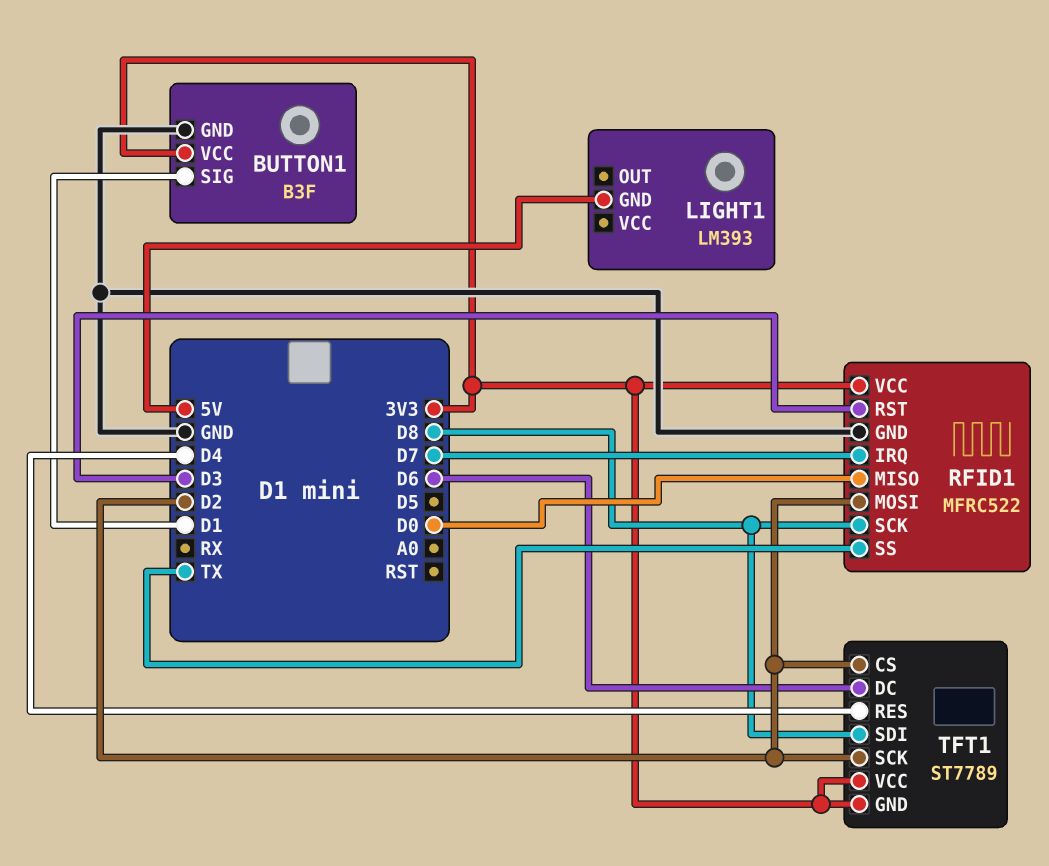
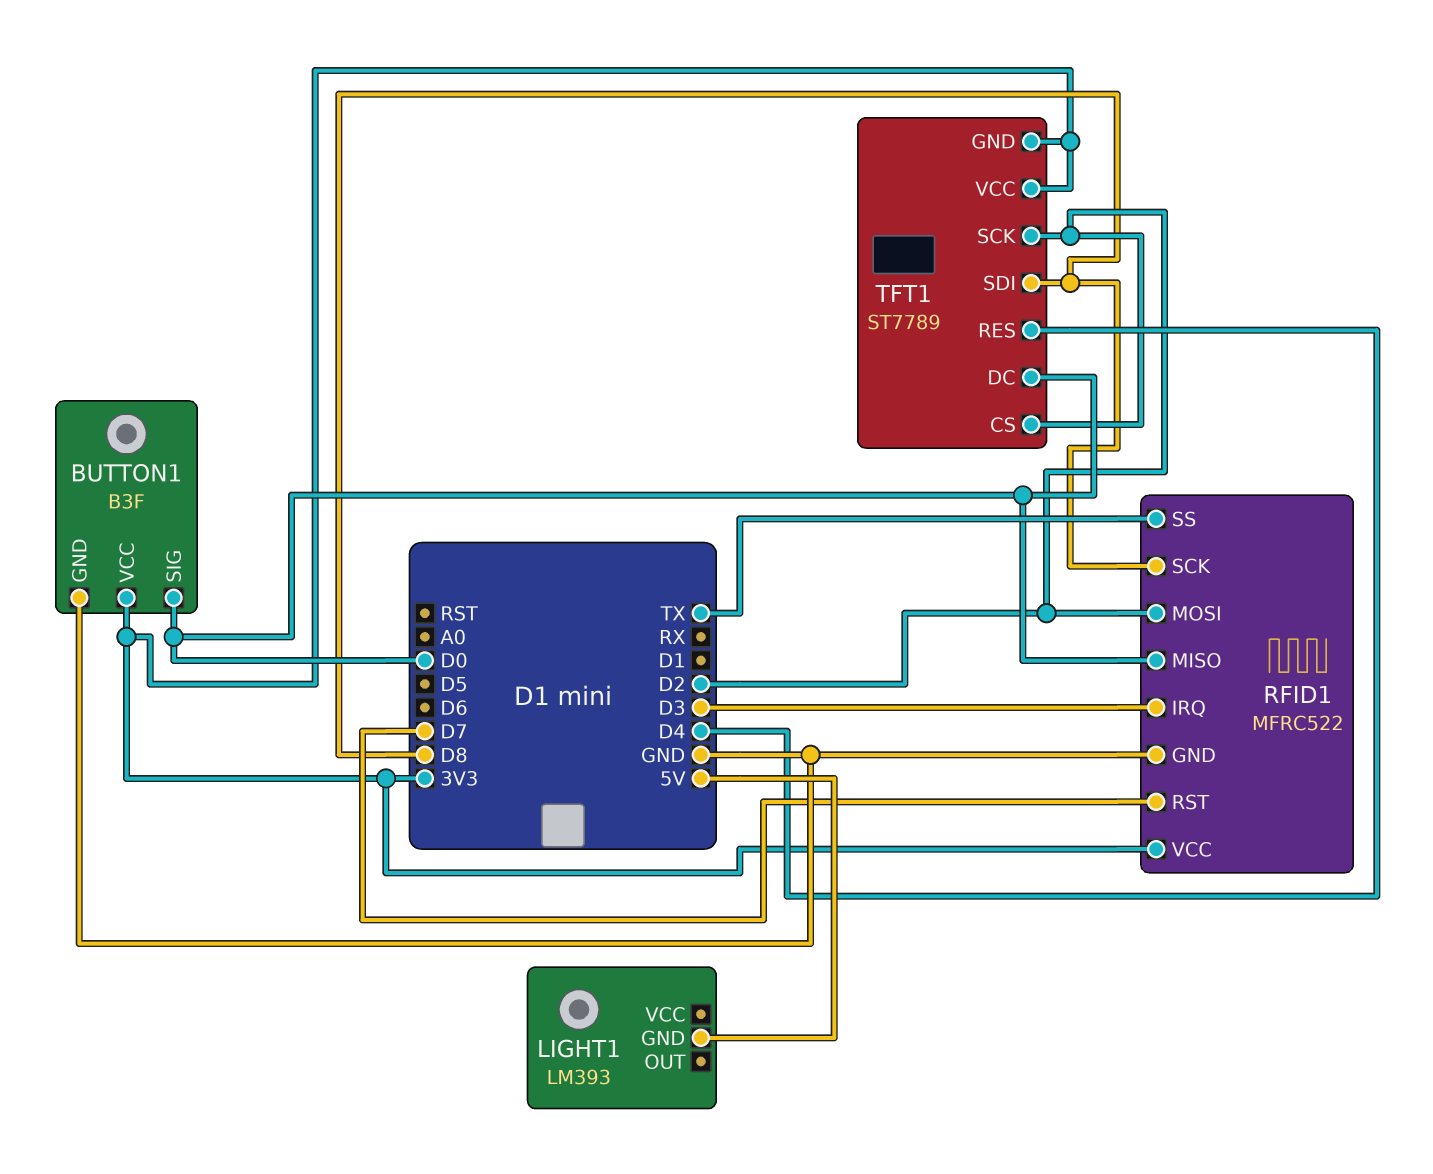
BUTTON1 pin SIG: D1 -> D0
RFID1 pin IRQ: D7 -> D3
RFID1 pin RST: D3 -> D7
TFT1 pin DC: D6 -> D0

